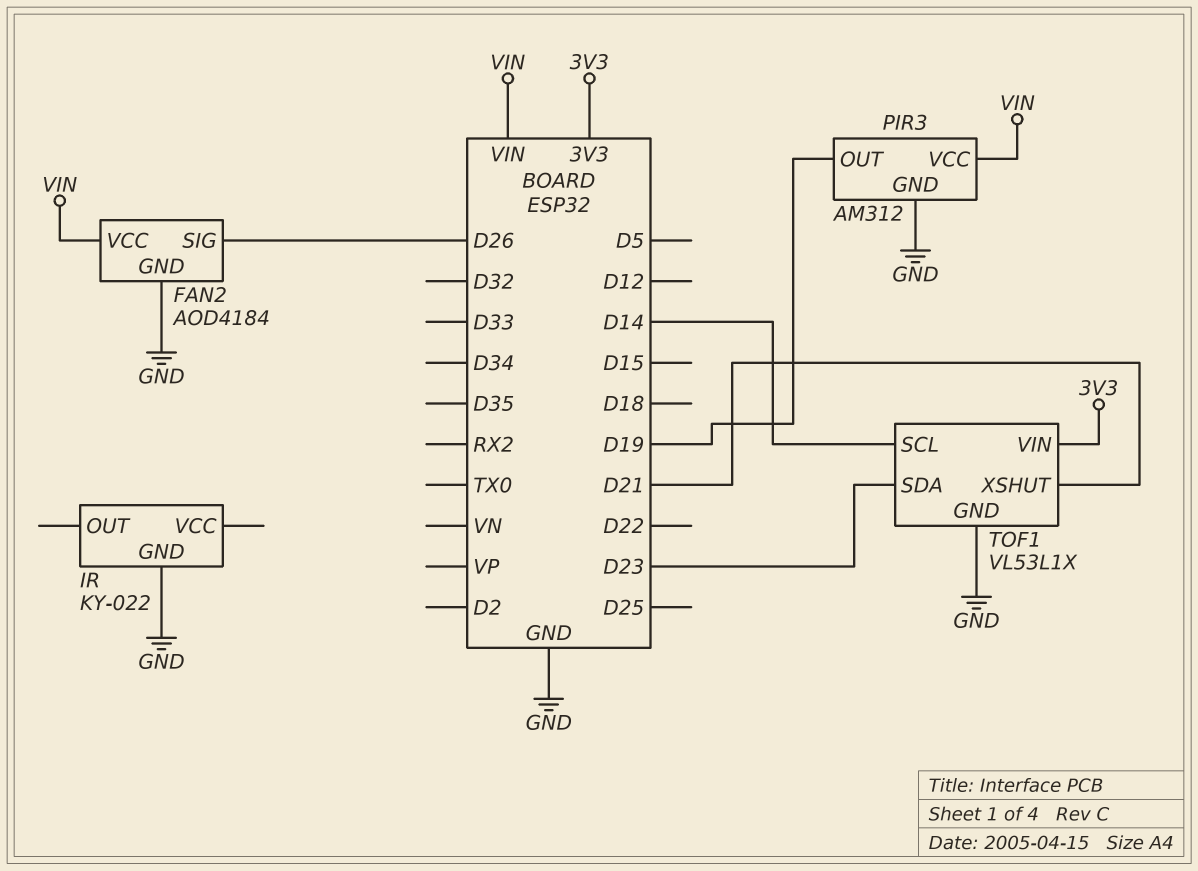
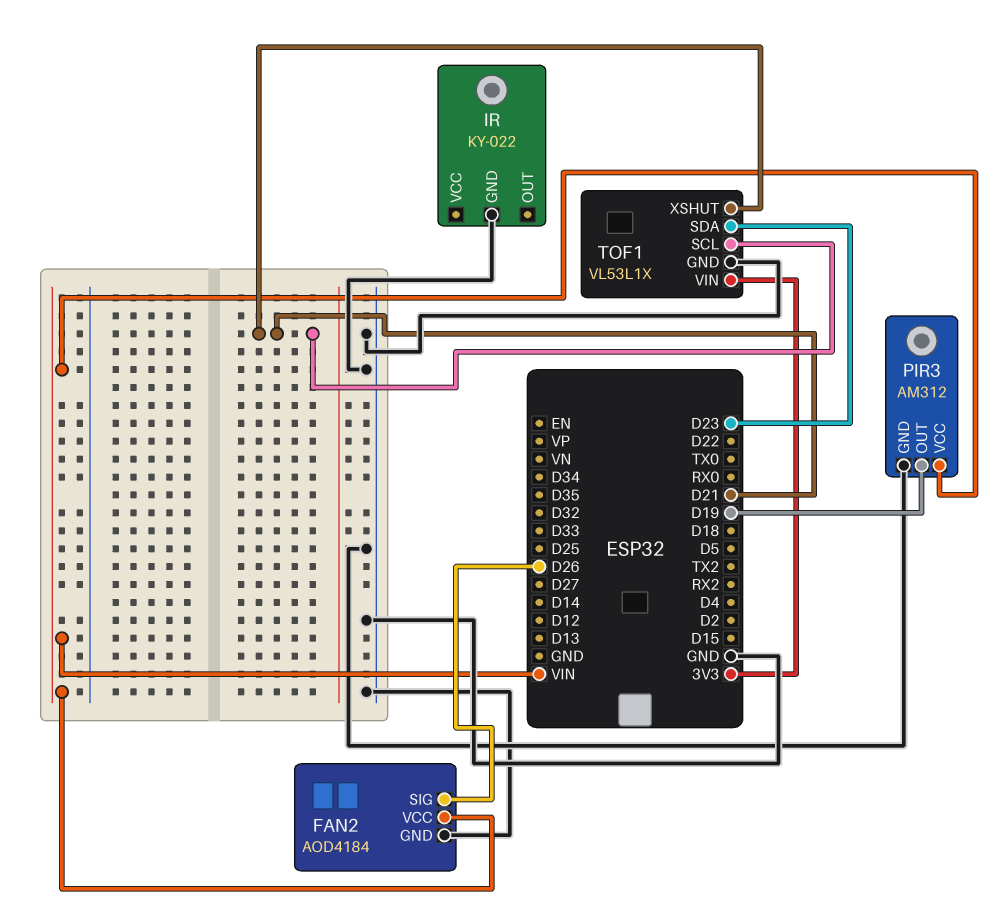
TOF1 pin SCL: D14 -> D21

